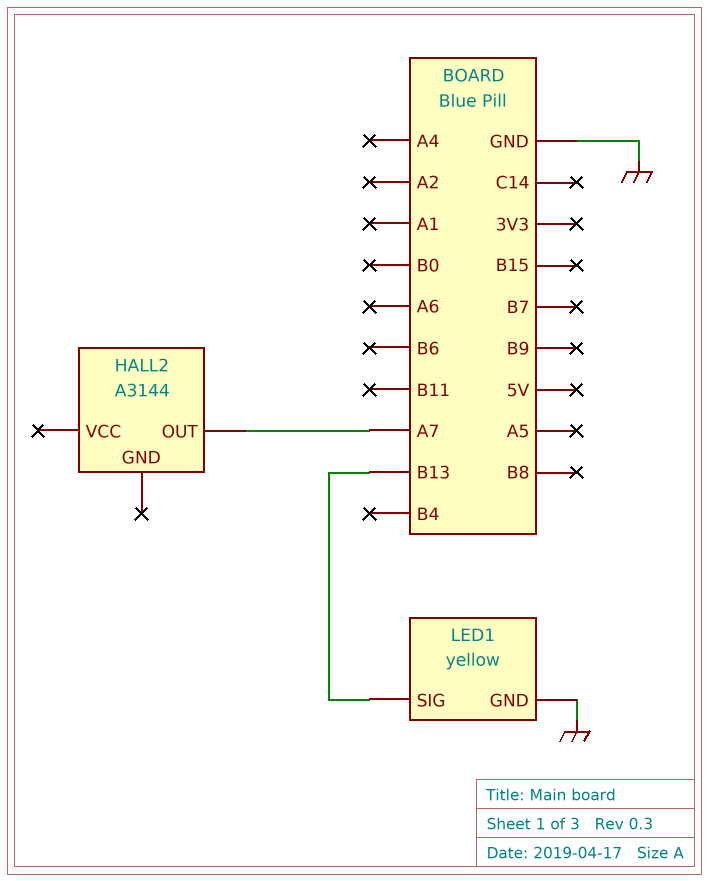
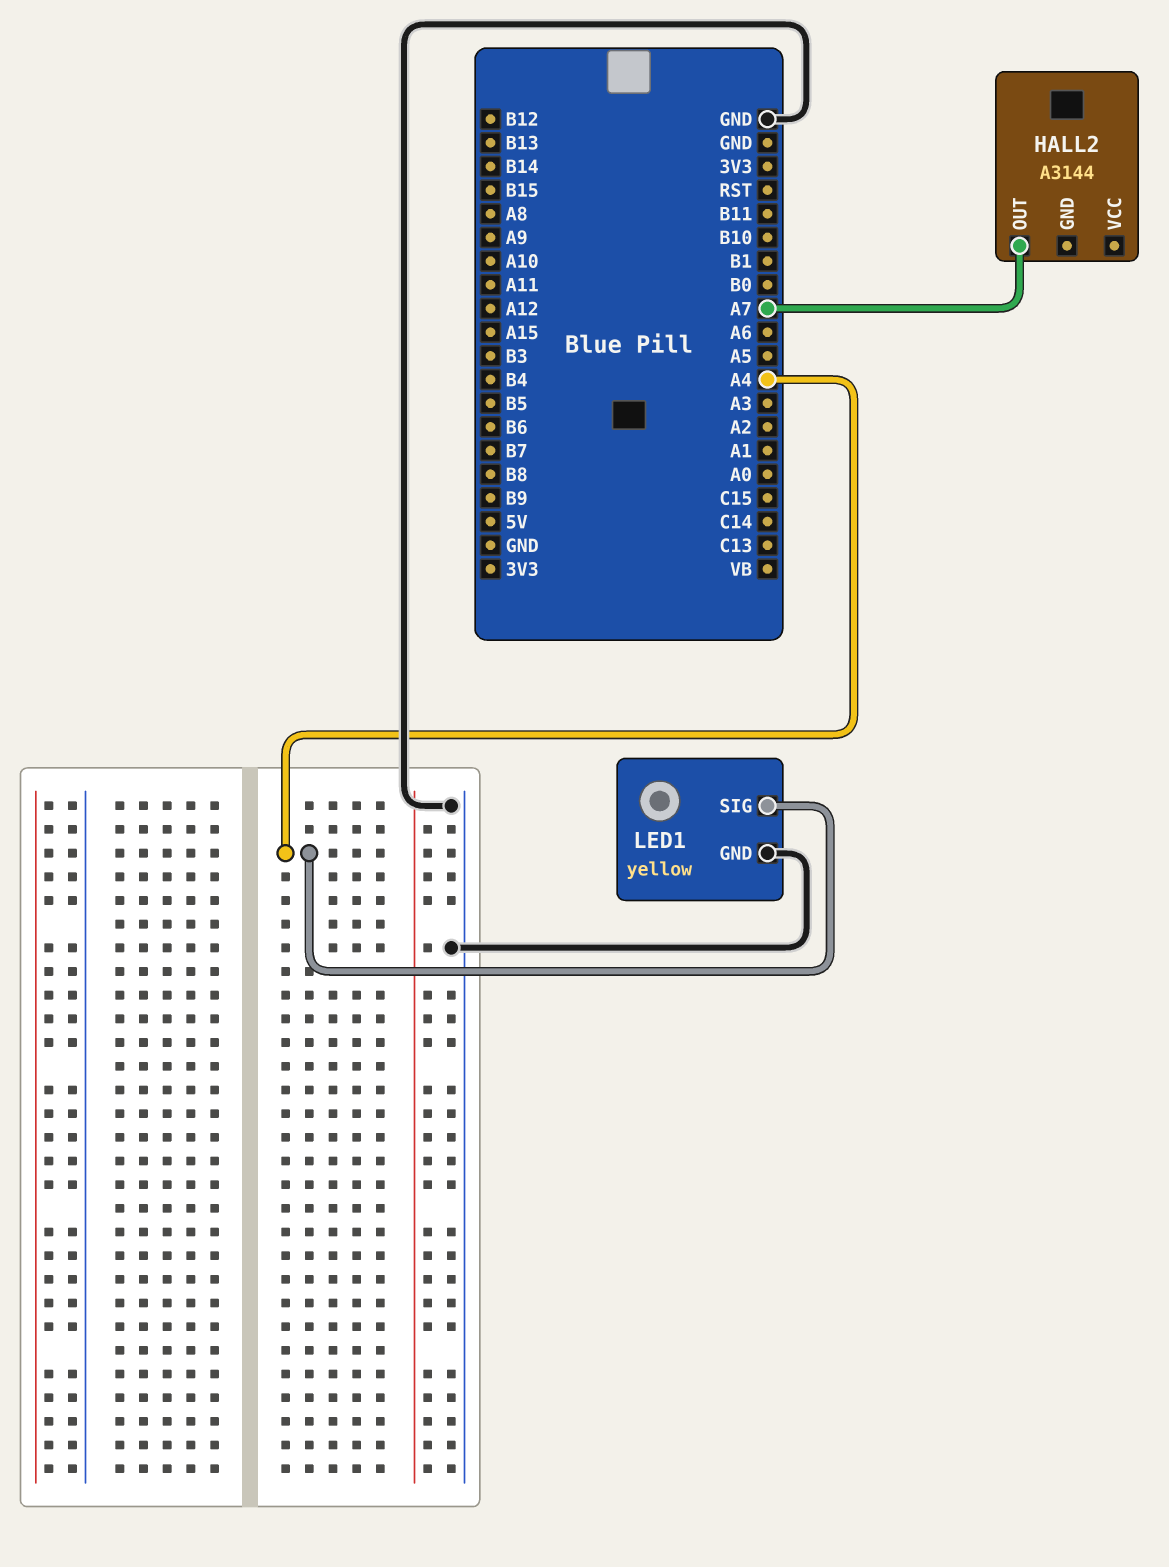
LED1 pin SIG: B13 -> A4

